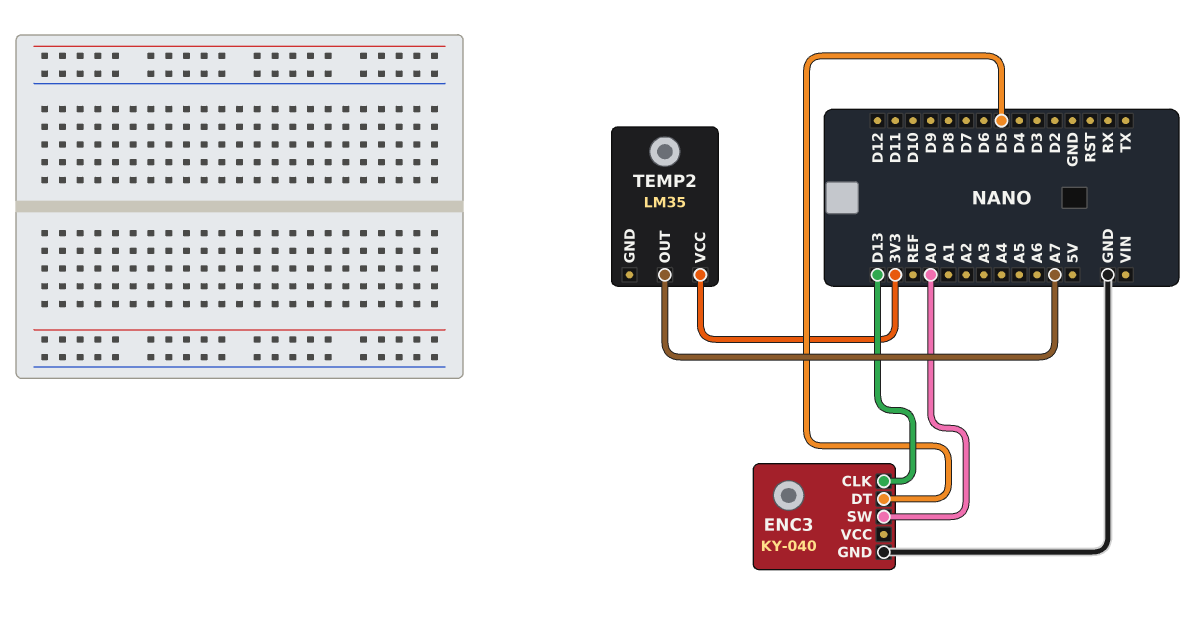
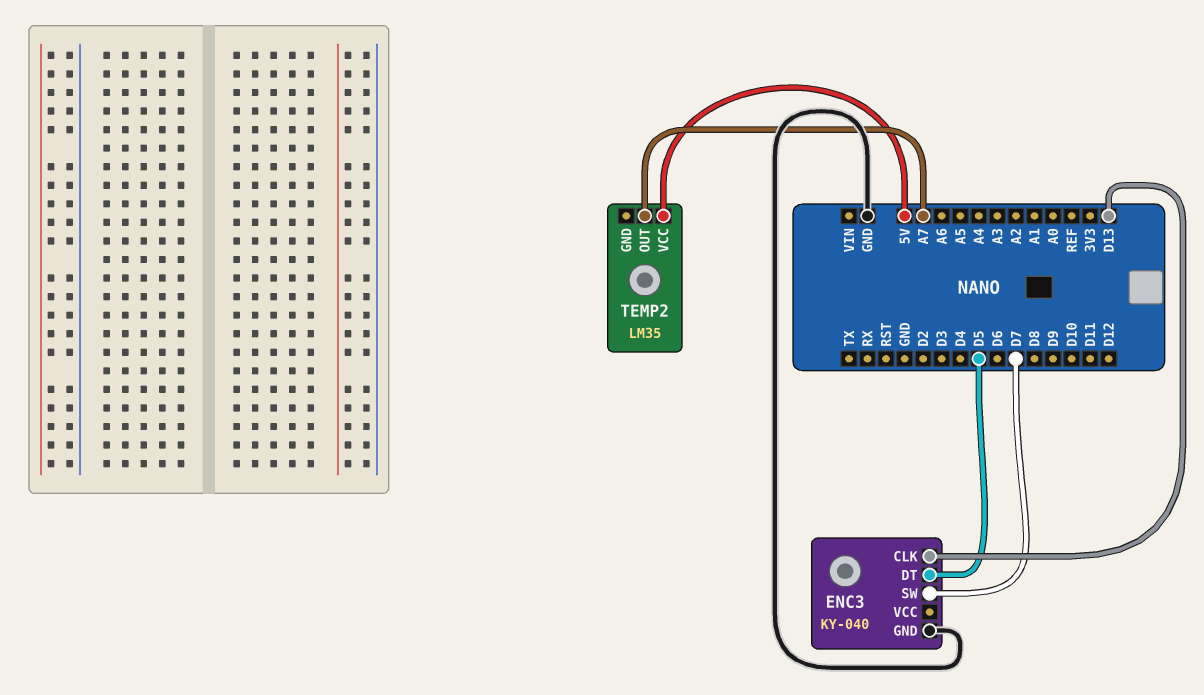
ENC3 pin SW: A0 -> D7
TEMP2 pin VCC: 3V3 -> 5V

